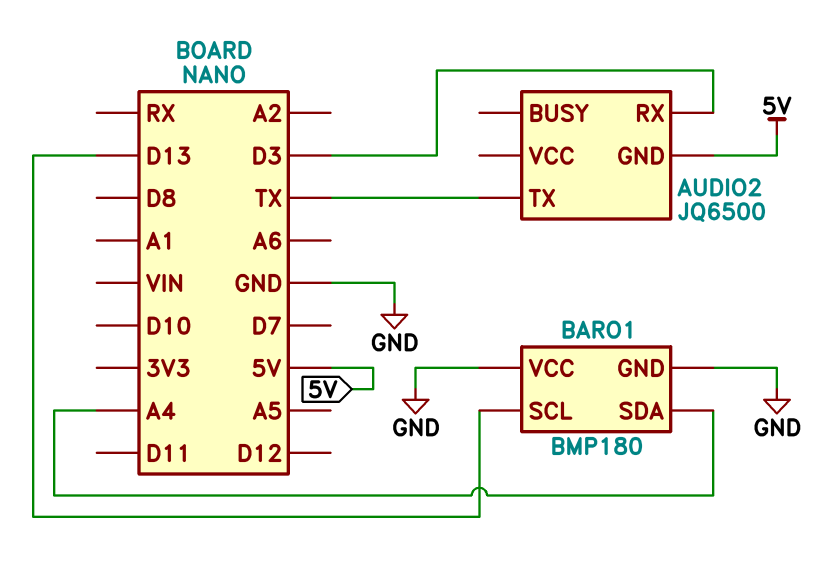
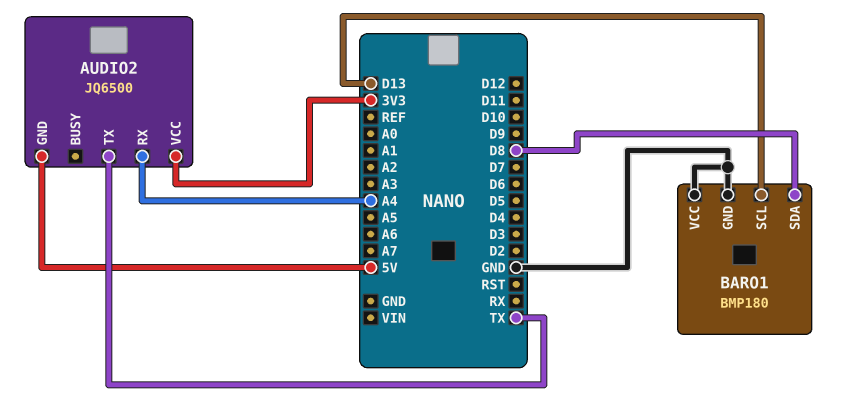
AUDIO2 pin RX: D3 -> A4
AUDIO2 pin VCC: none -> 3V3
BARO1 pin SDA: A4 -> D8

